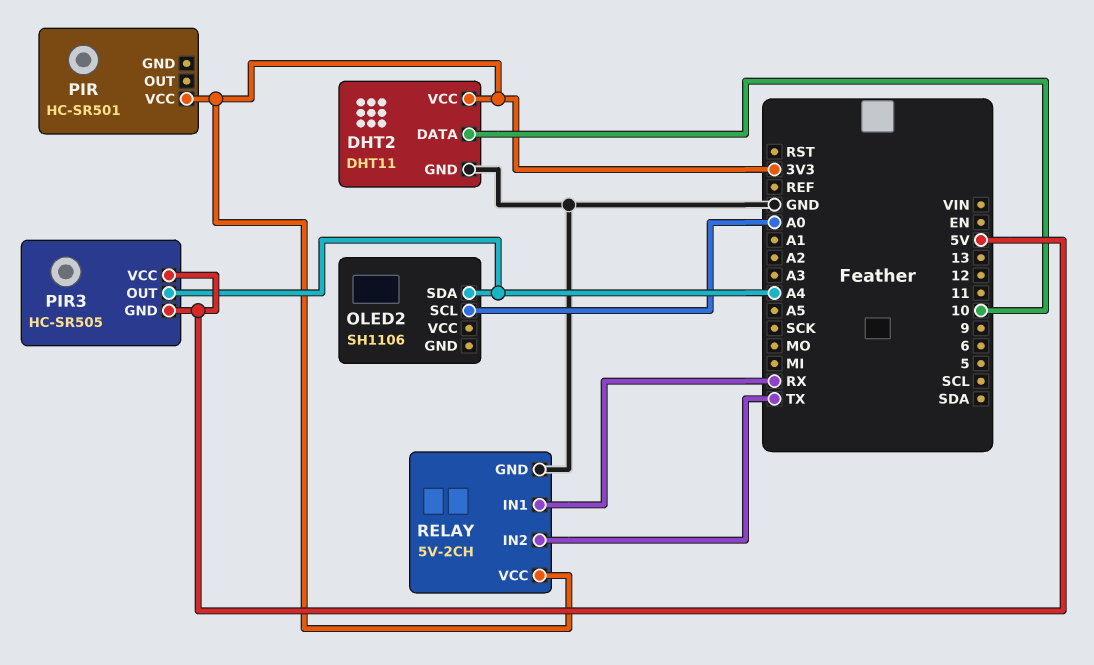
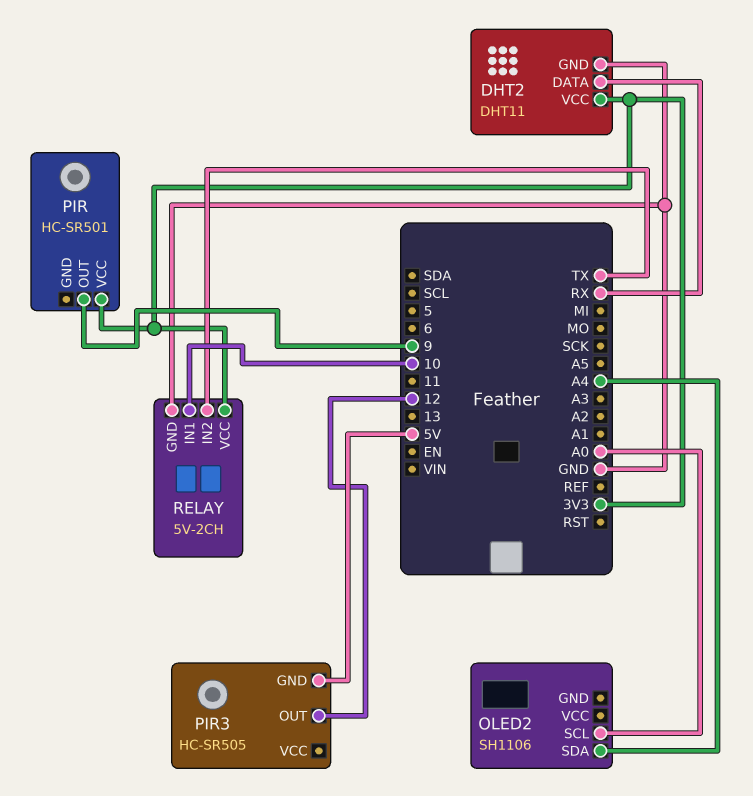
DHT2 pin DATA: 10 -> RX
PIR pin OUT: none -> 9
PIR3 pin OUT: A4 -> 12
PIR3 pin VCC: 5V -> none
RELAY pin IN1: RX -> 10

